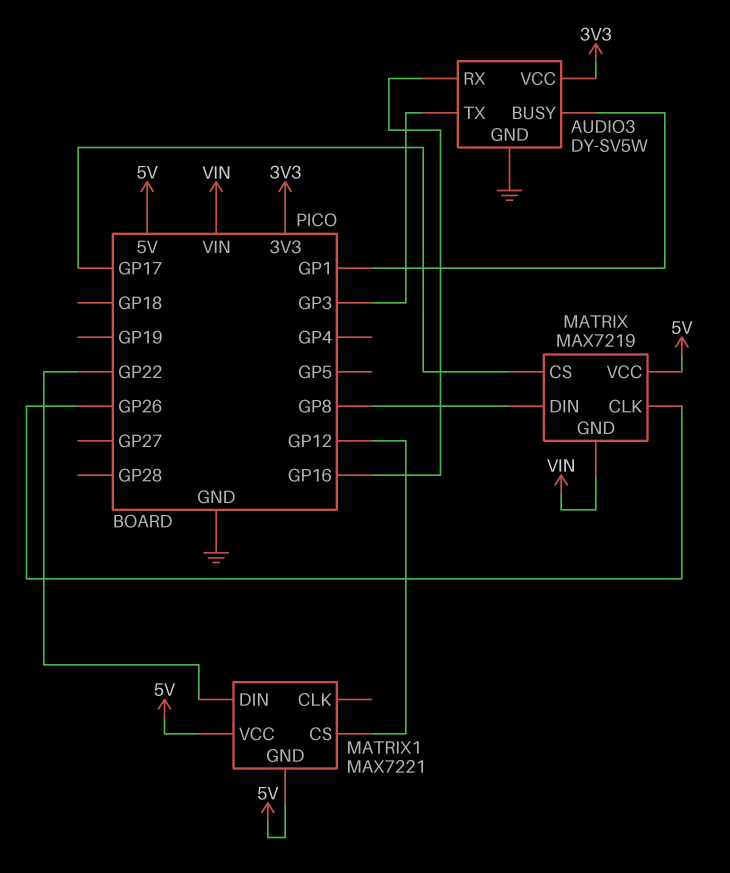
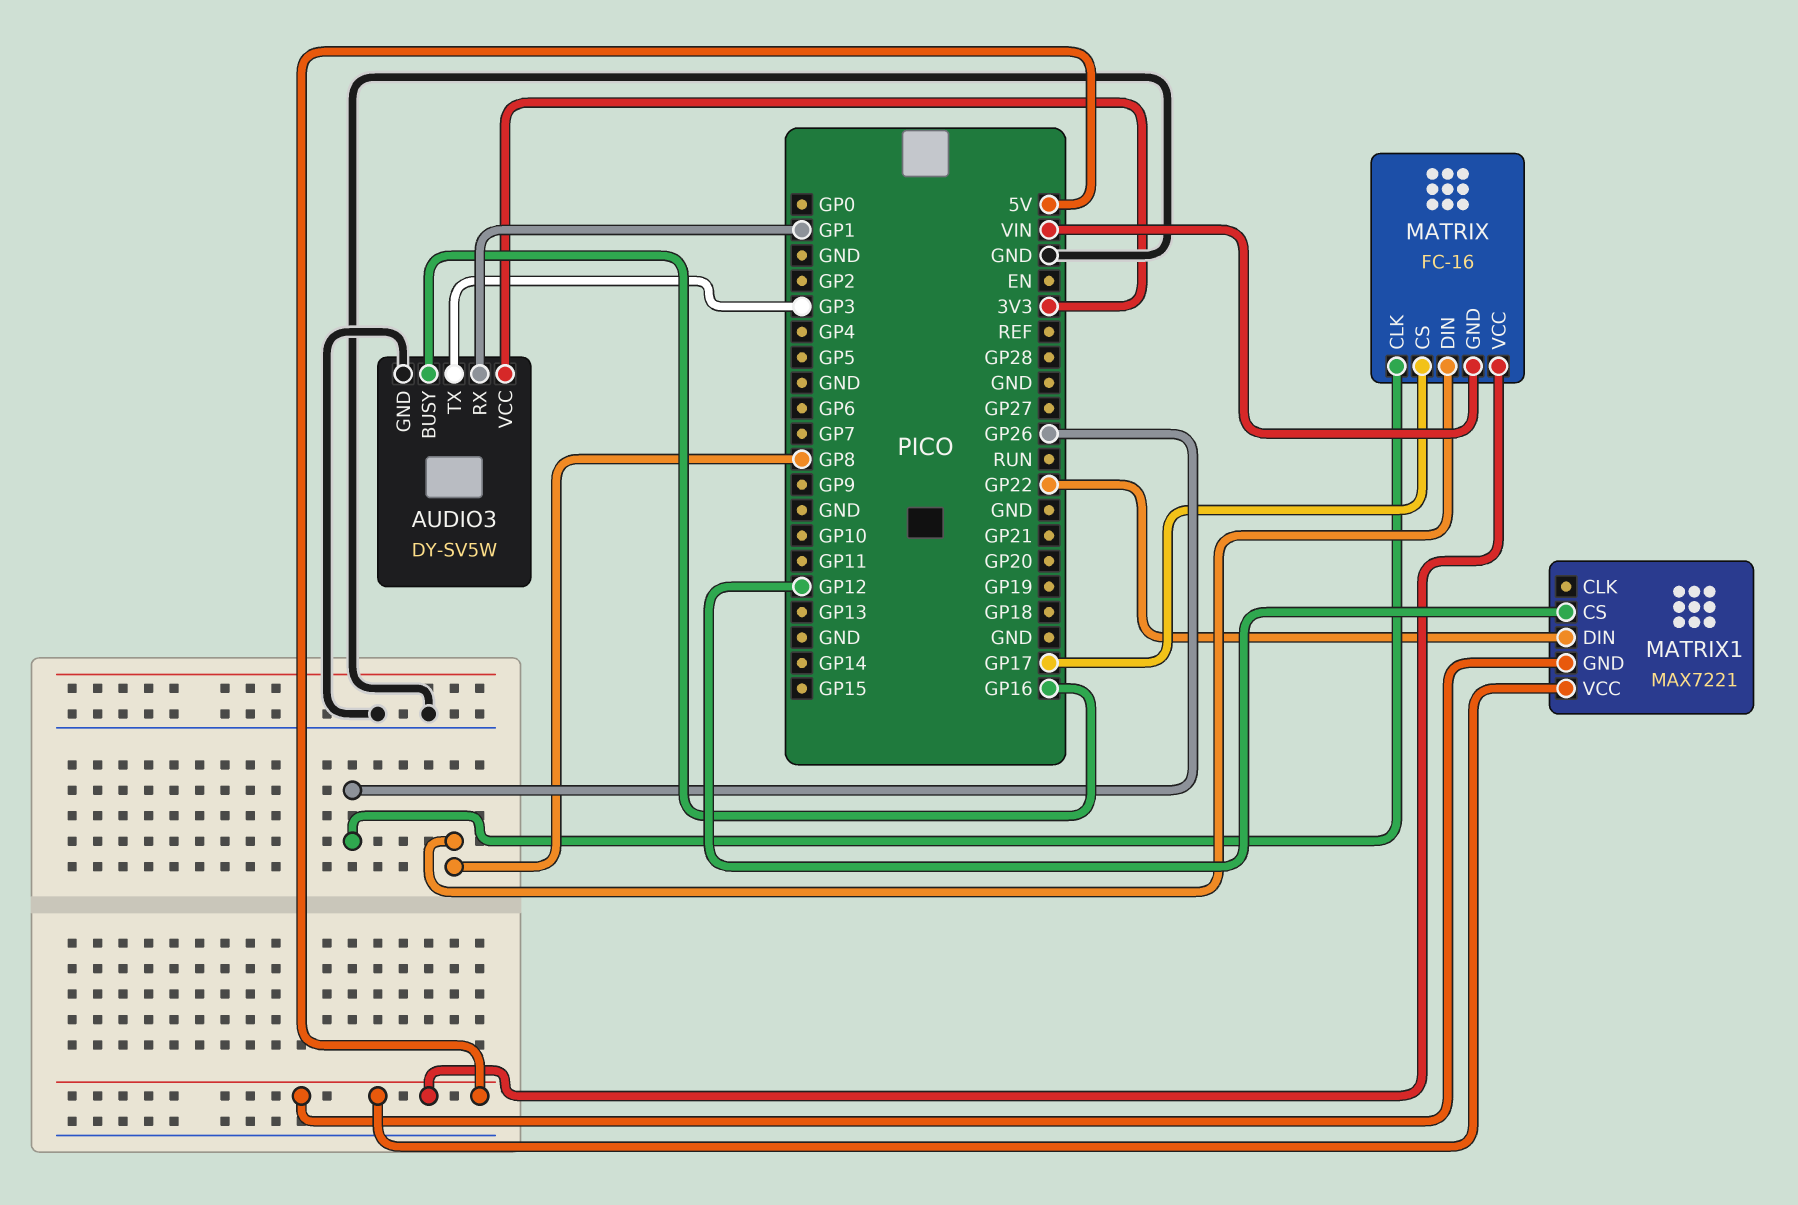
AUDIO3 pin BUSY: GP1 -> GP16
AUDIO3 pin RX: GP16 -> GP1
MATRIX: MAX7219 -> FC-16

